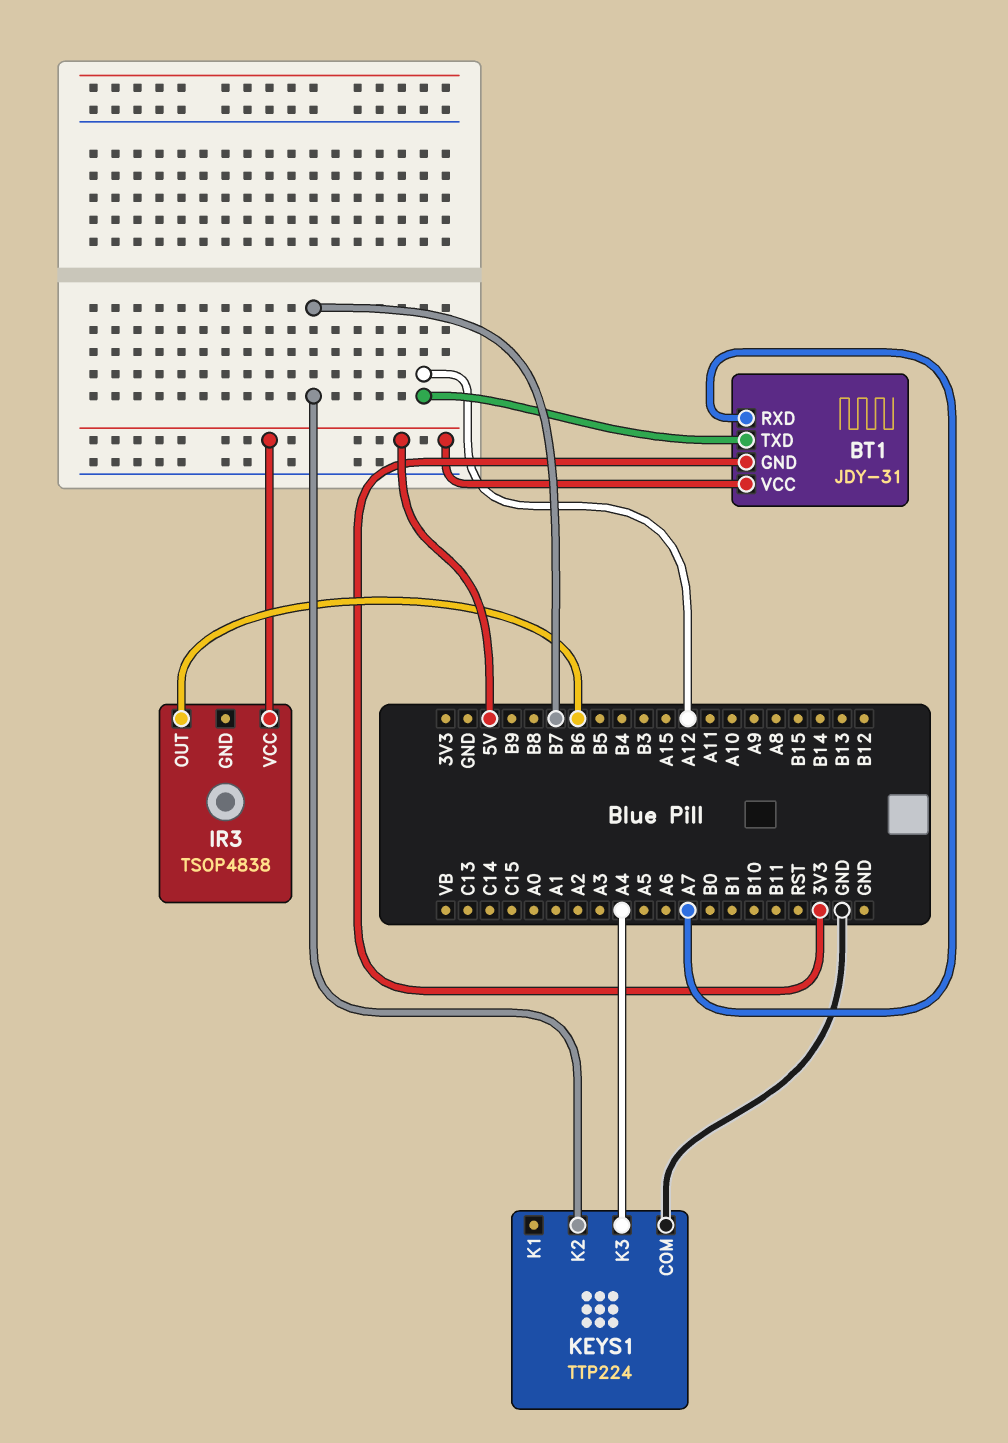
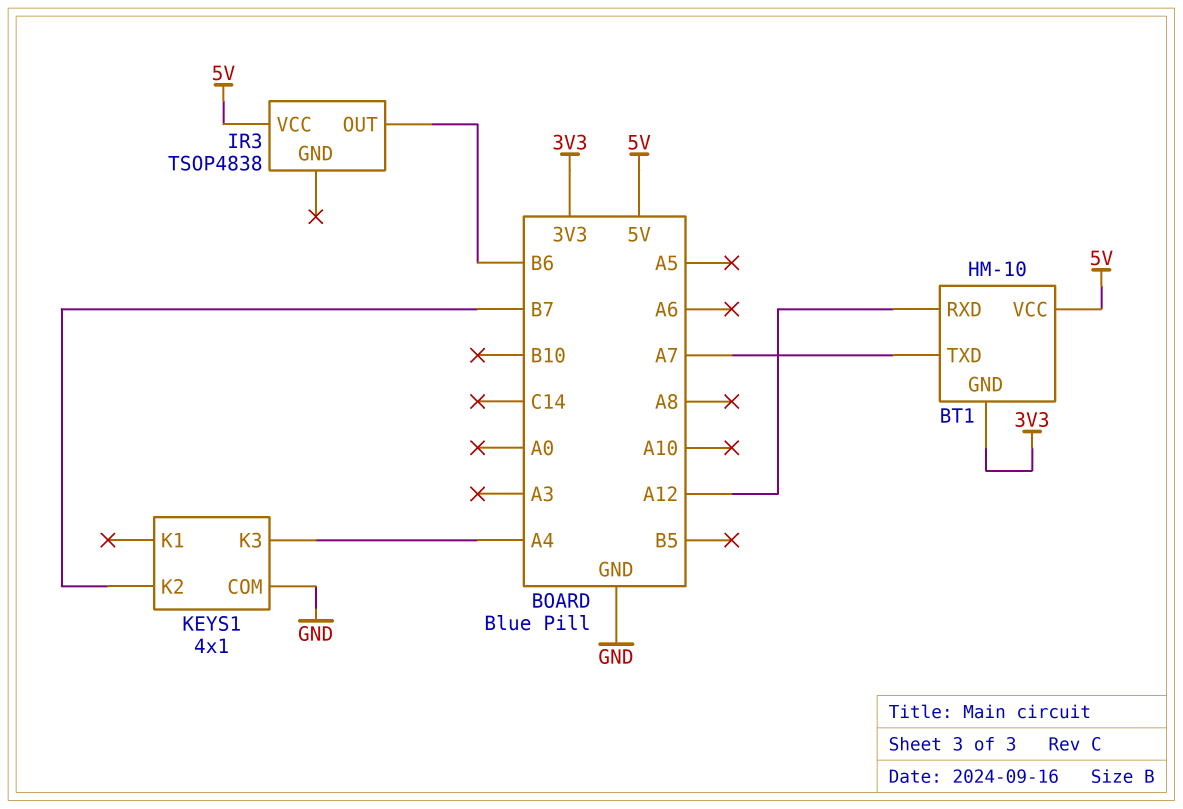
BT1: JDY-31 -> HM-10
BT1 pin RXD: A7 -> A12
BT1 pin TXD: A12 -> A7
KEYS1: TTP224 -> 4x1

